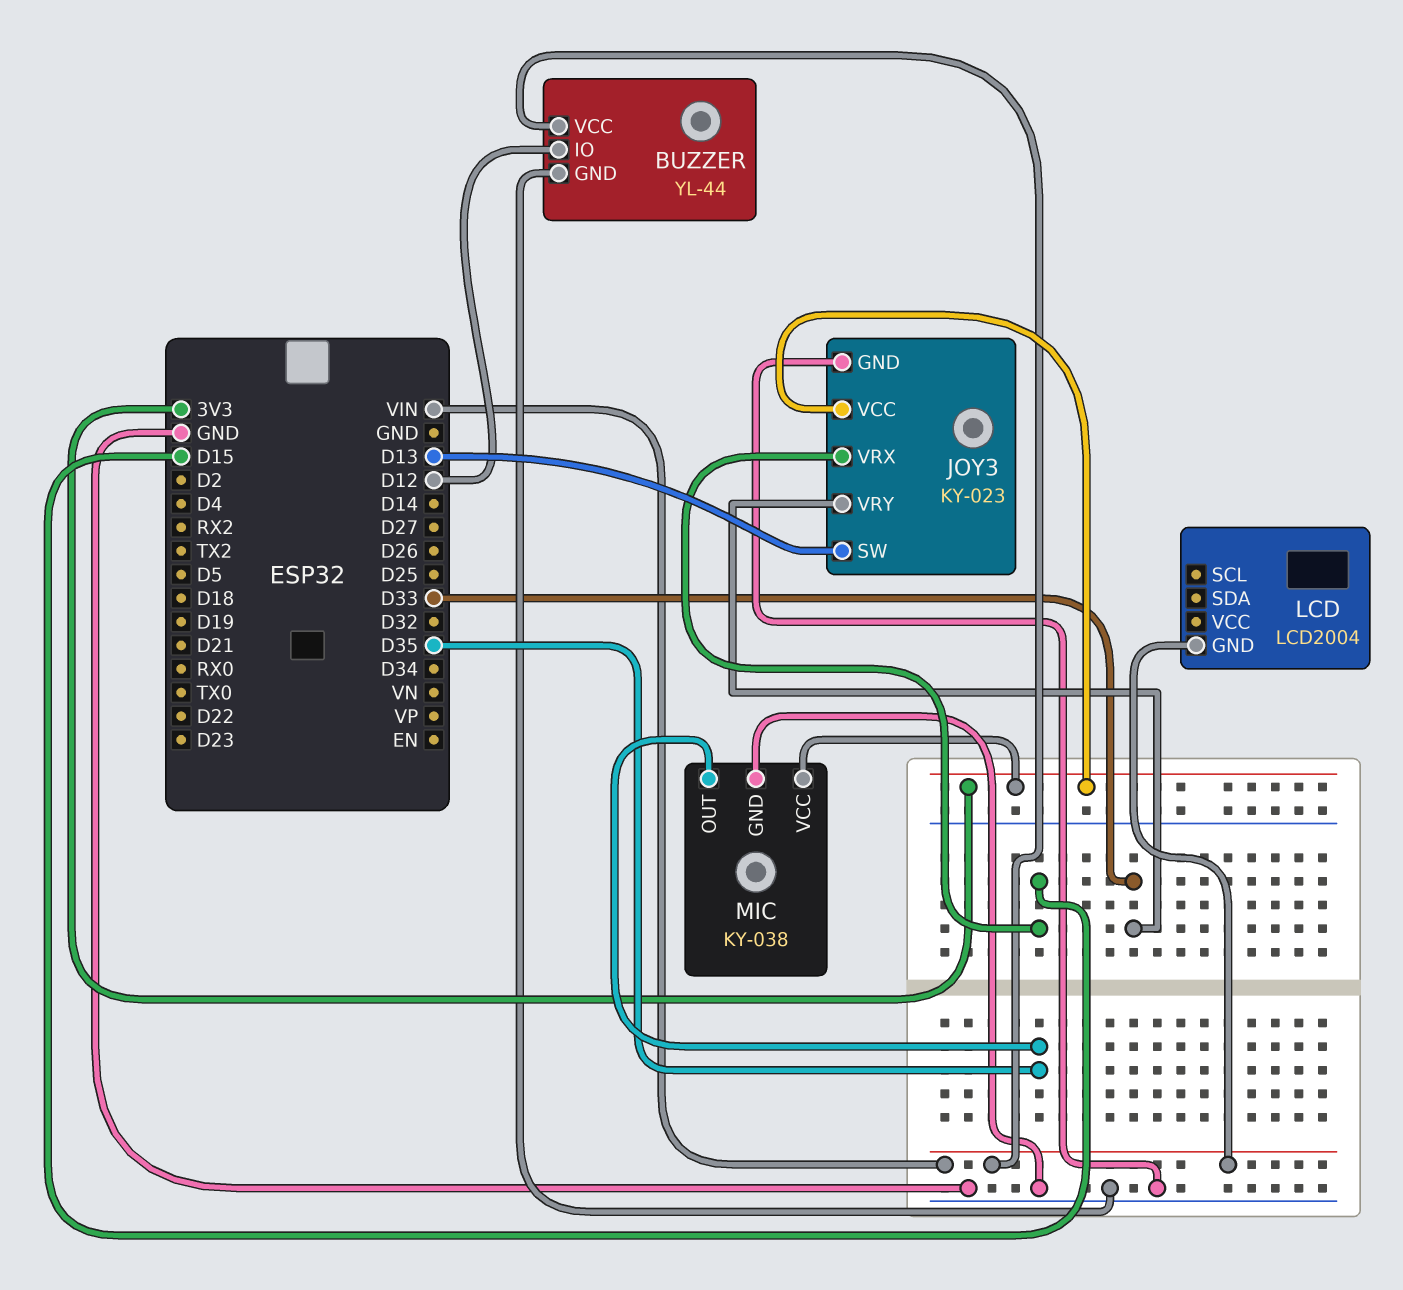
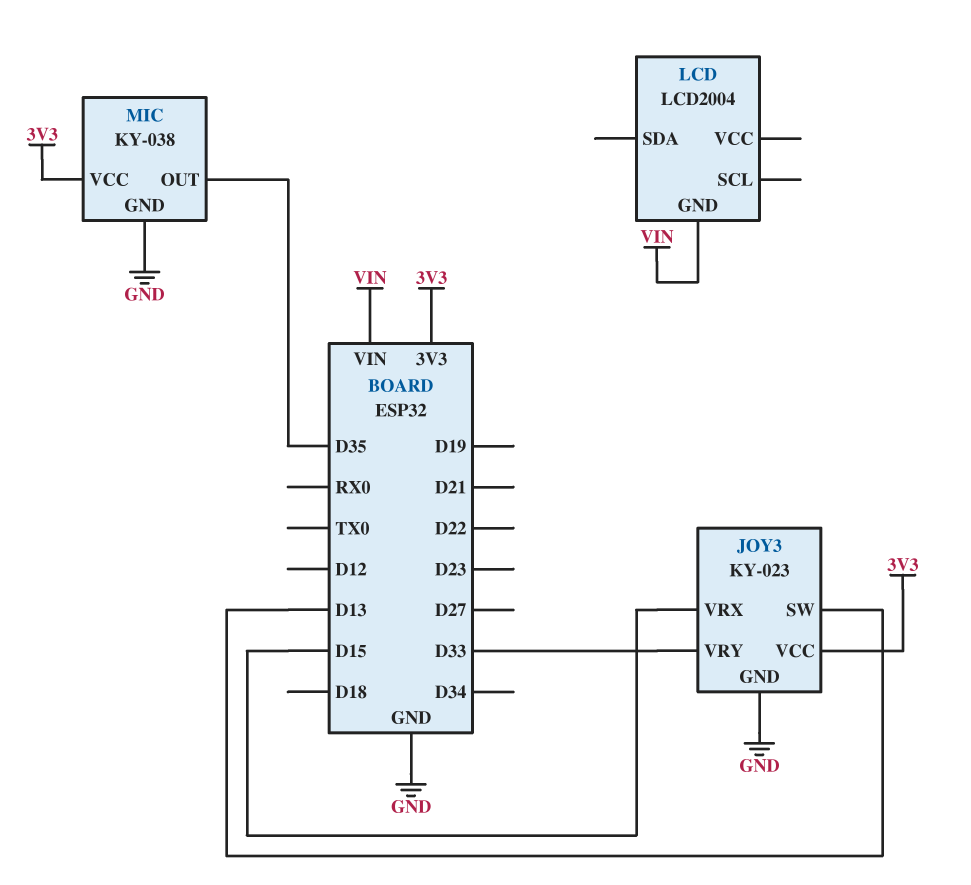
BUZZER: YL-44 -> none
BUZZER pin GND: GND -> none
BUZZER pin IO: D12 -> none
BUZZER pin VCC: VIN -> none

